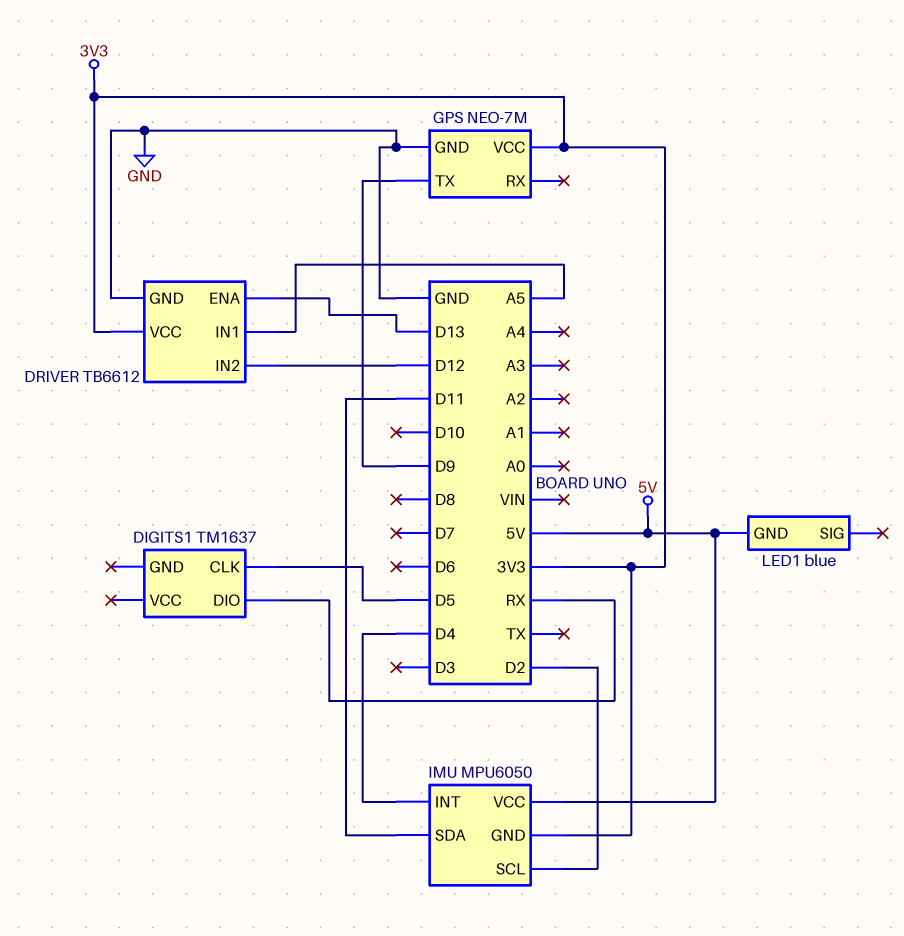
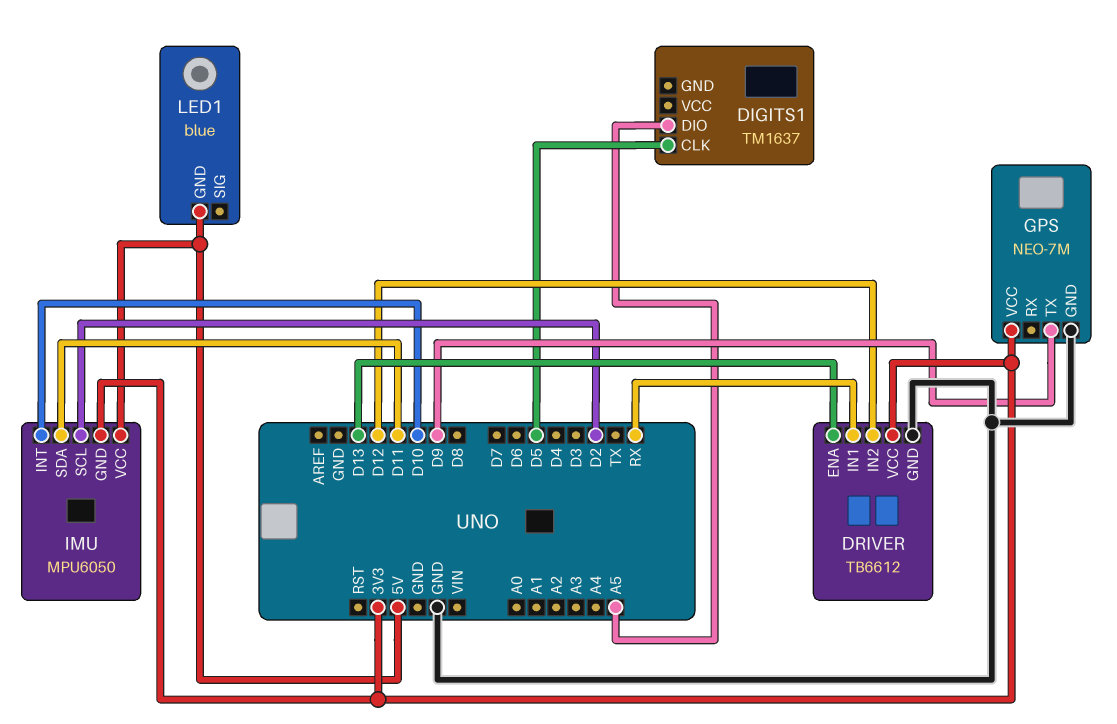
DIGITS1 pin DIO: RX -> A5
DRIVER pin IN1: A5 -> RX
IMU pin INT: D4 -> D10

